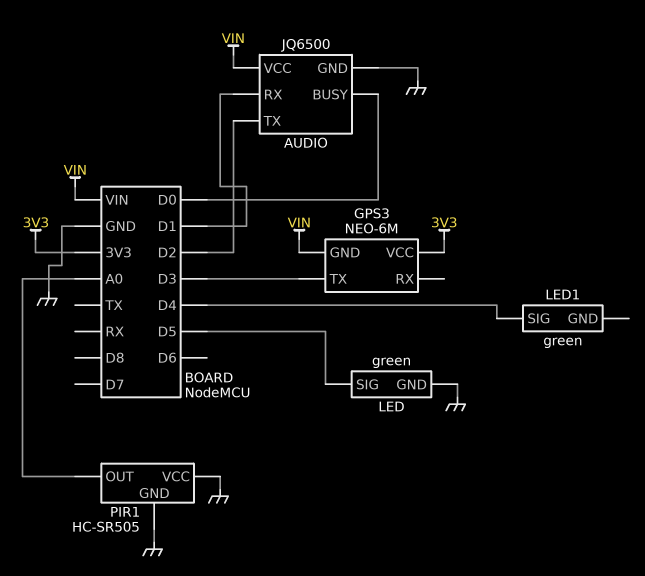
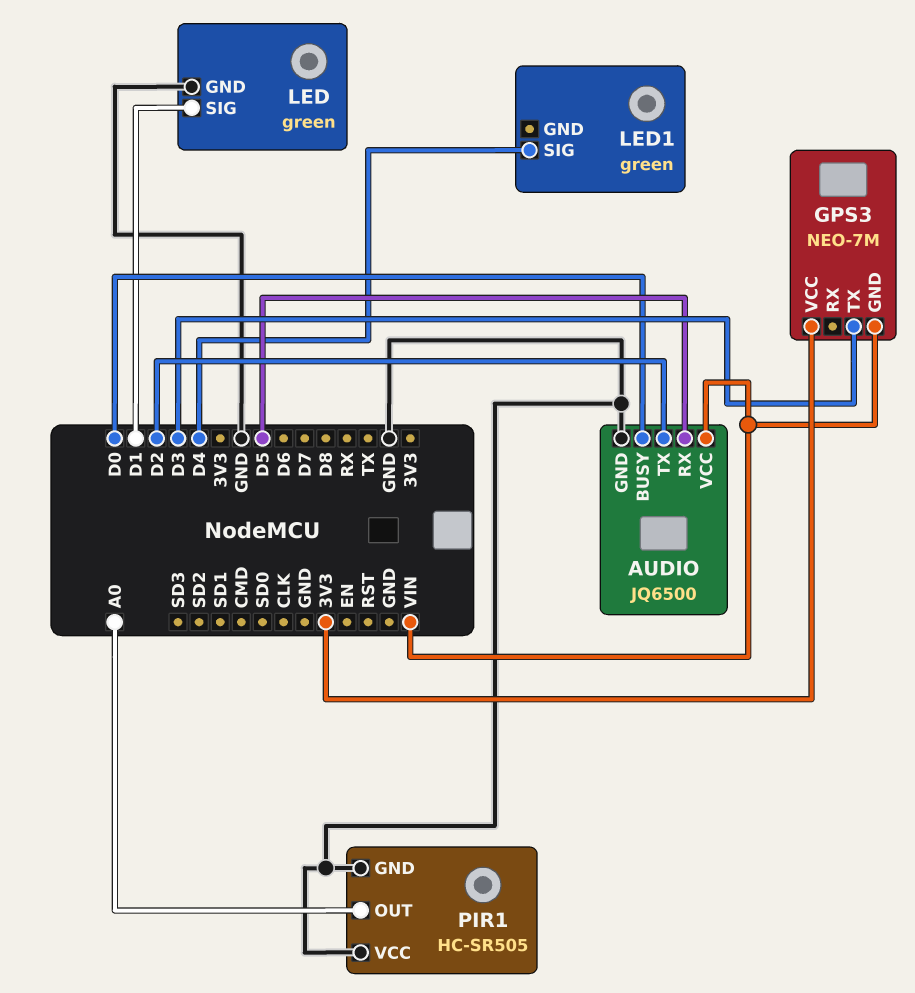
AUDIO pin RX: D1 -> D5
GPS3: NEO-6M -> NEO-7M
LED pin SIG: D5 -> D1

